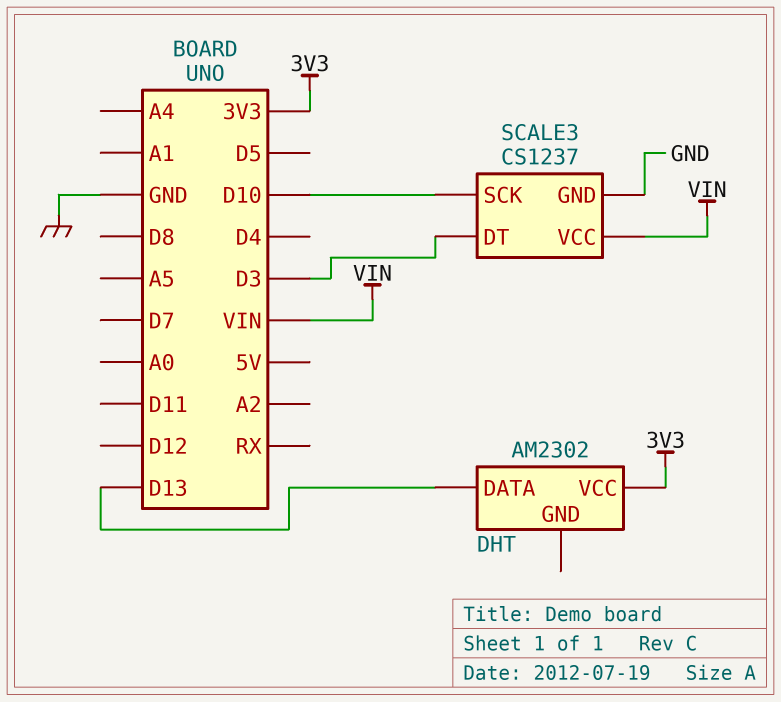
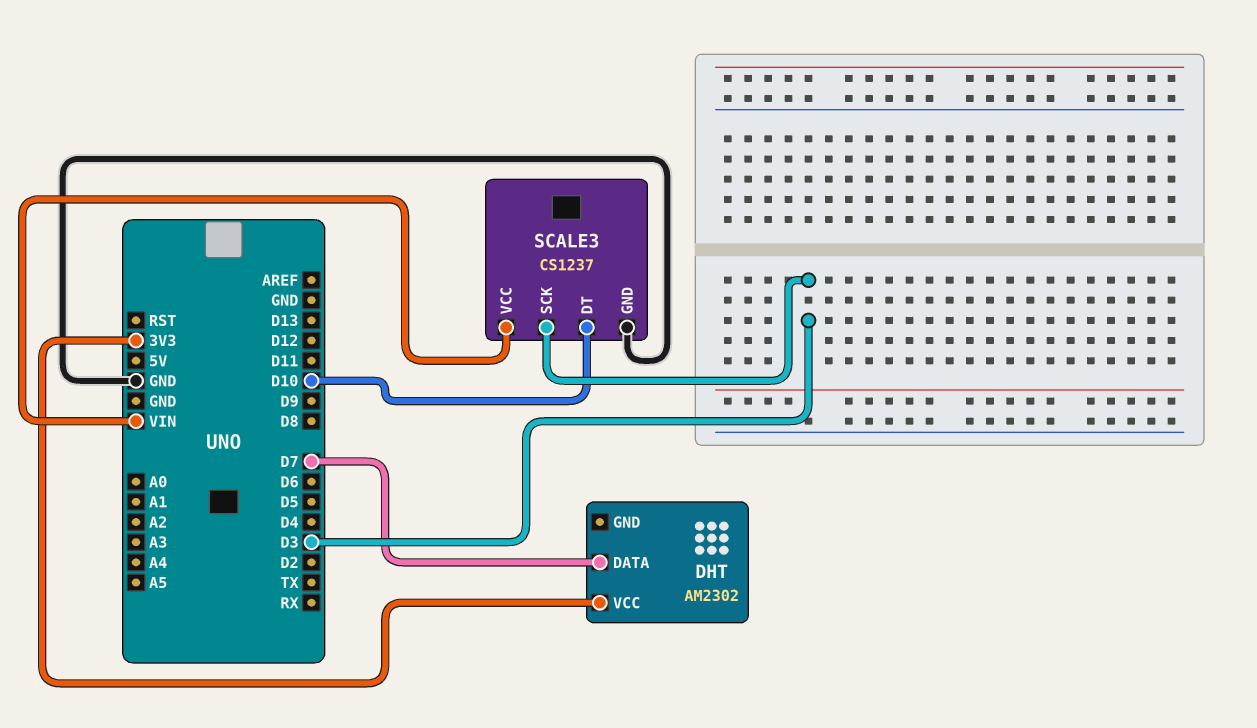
DHT pin DATA: D13 -> D7
SCALE3 pin DT: D3 -> D10
SCALE3 pin SCK: D10 -> D3

